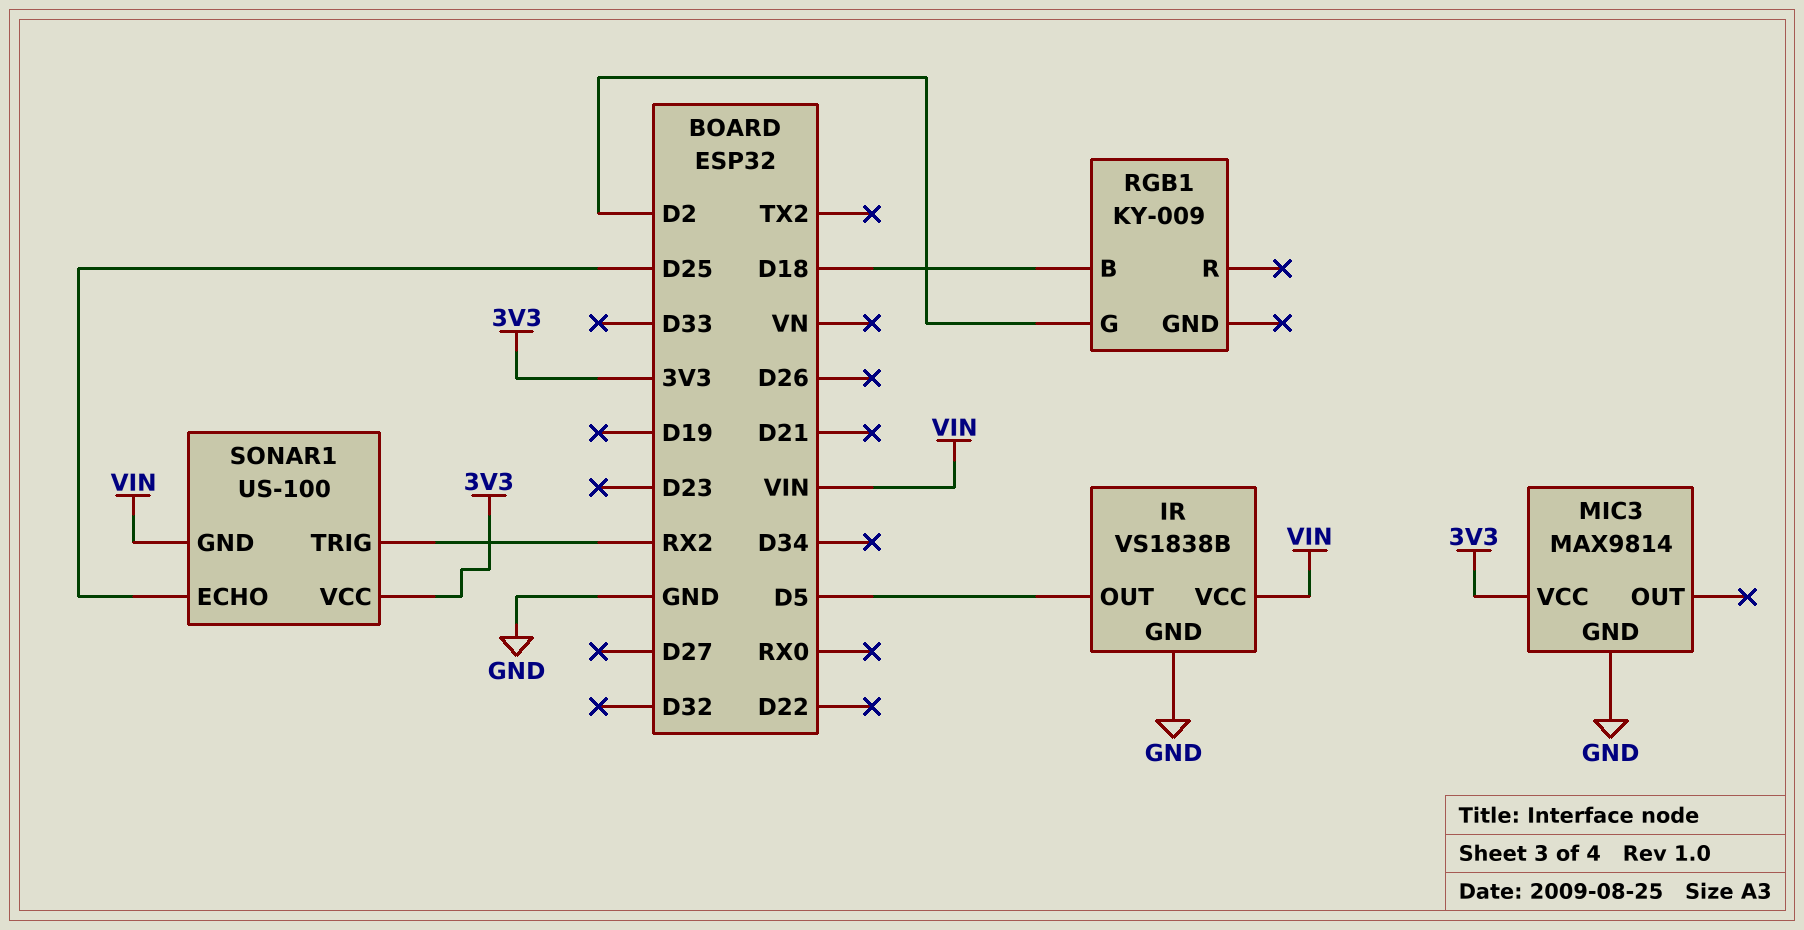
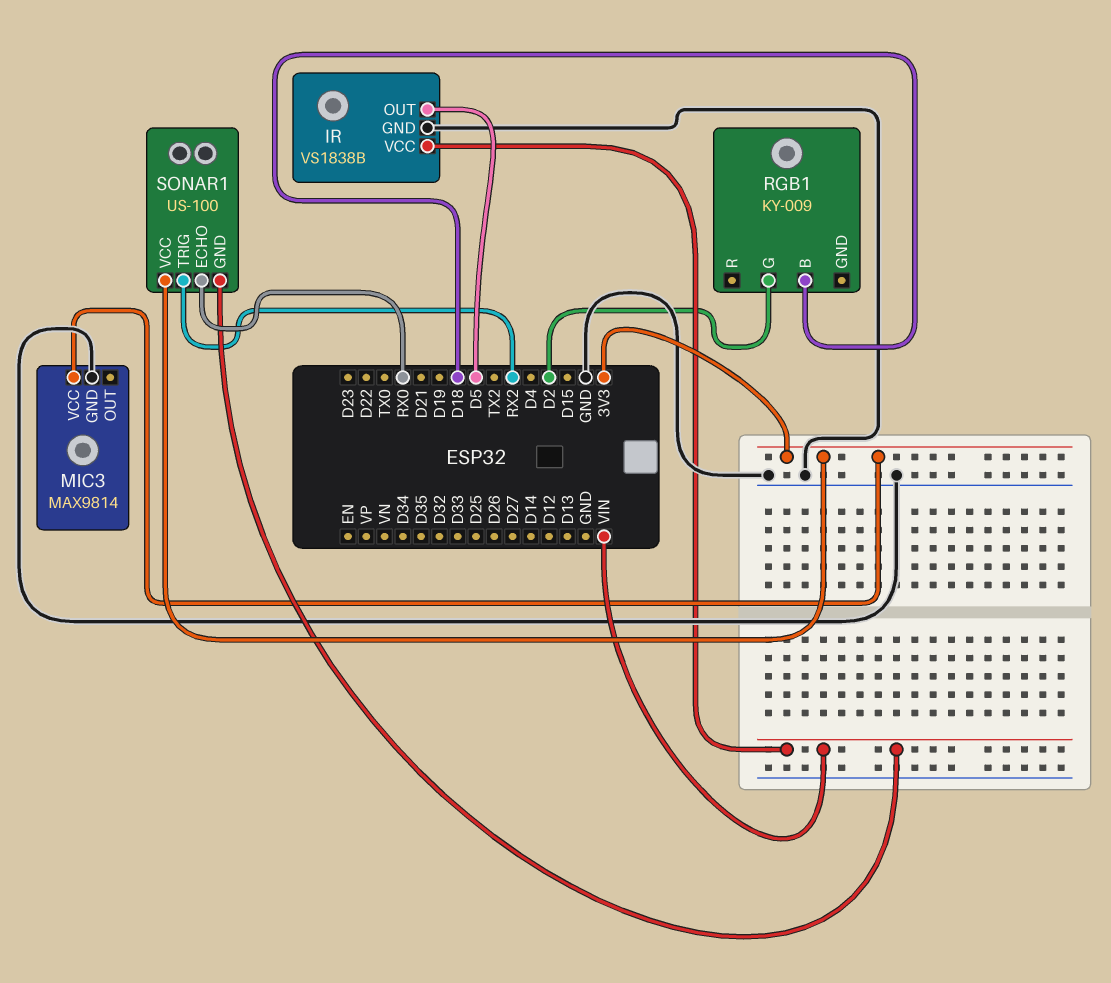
SONAR1 pin ECHO: D25 -> RX0

